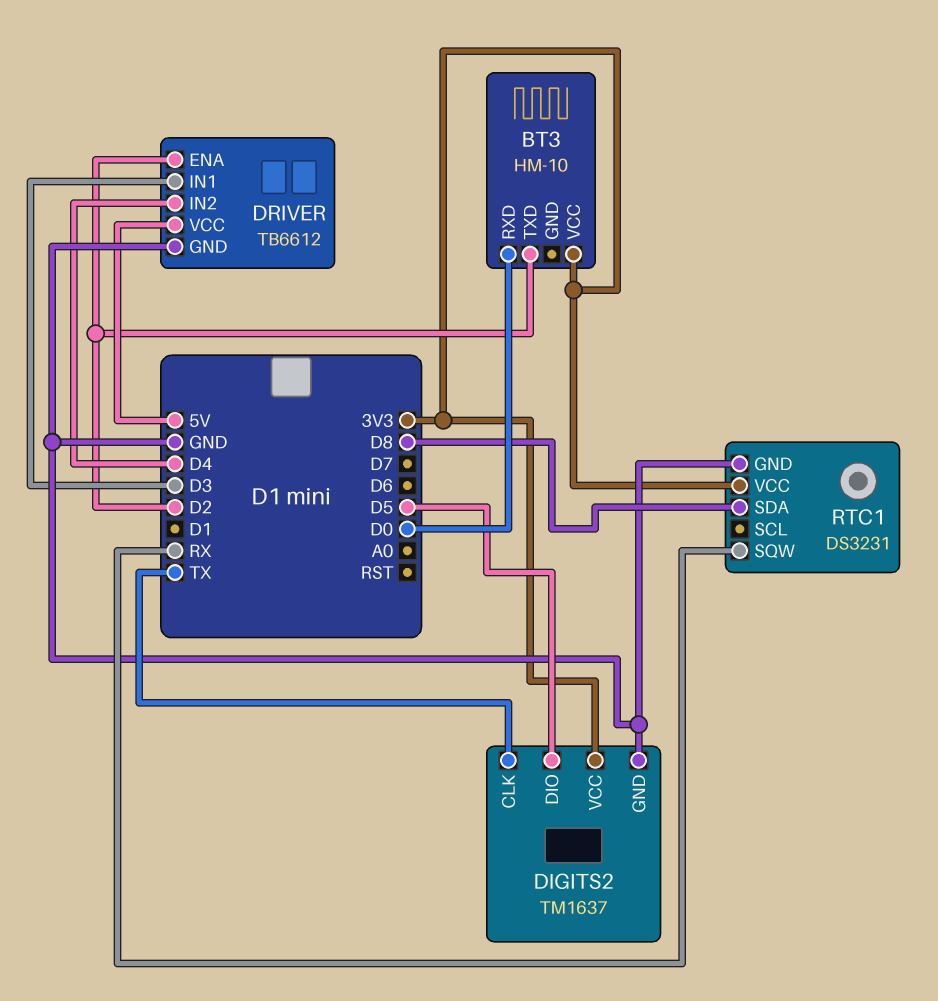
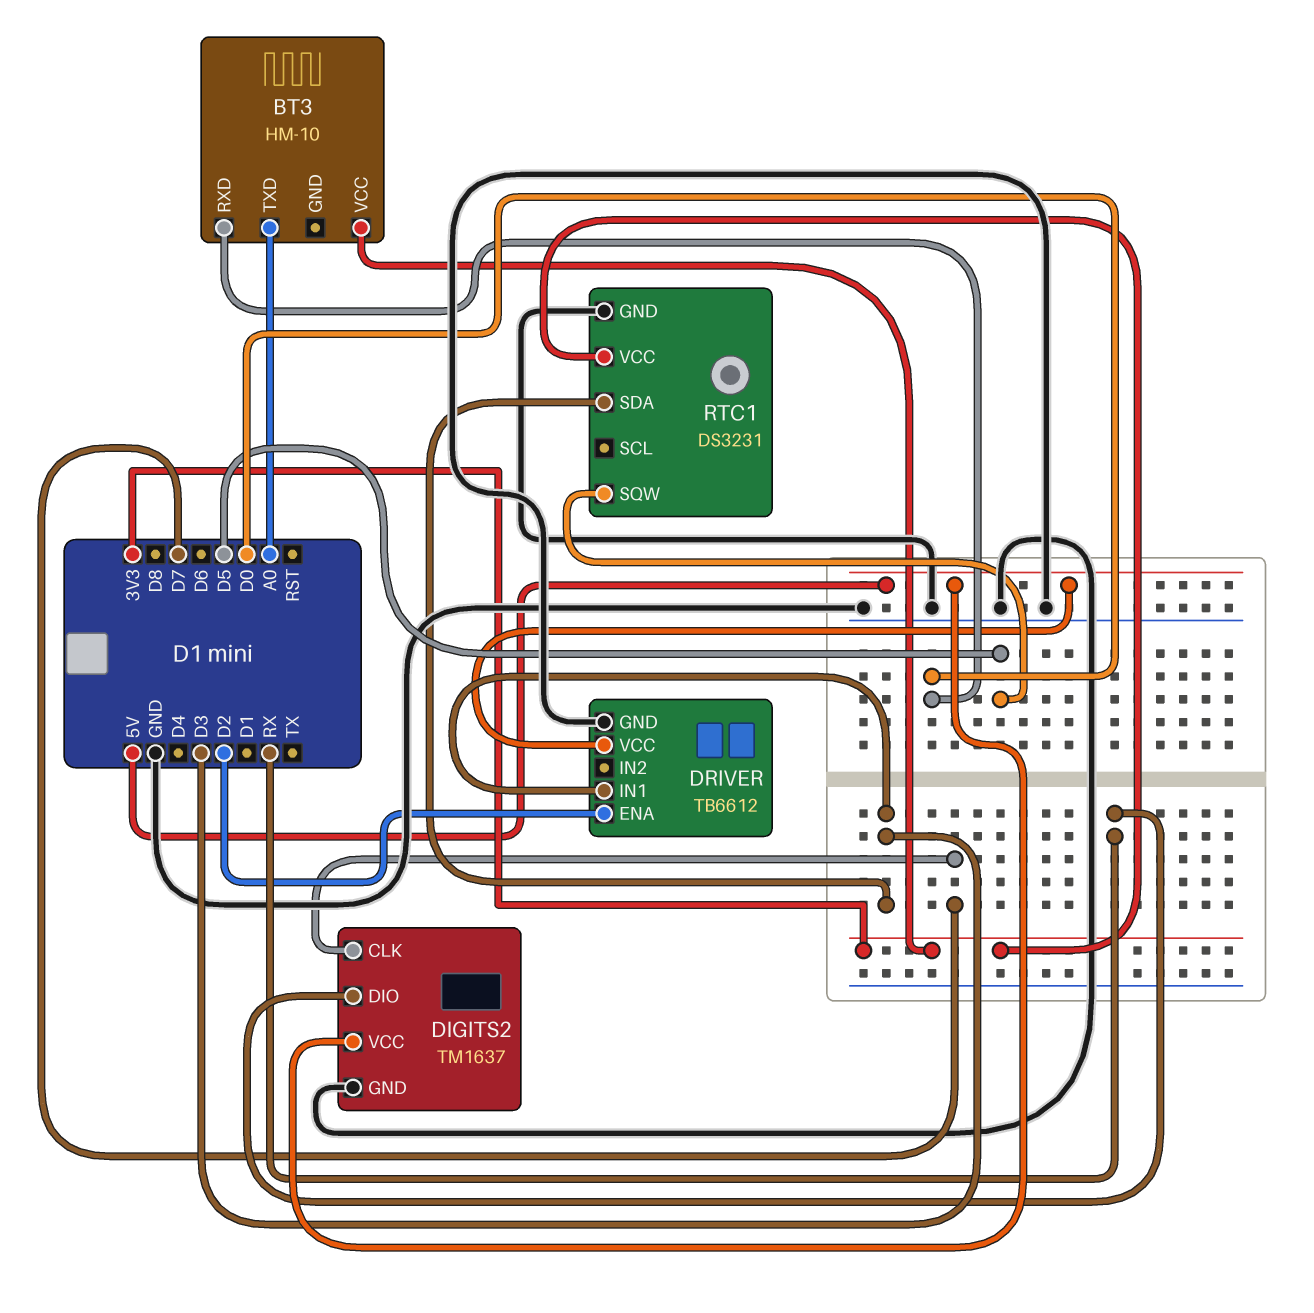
BT3 pin TXD: D2 -> A0
DIGITS2 pin CLK: TX -> D7
DIGITS2 pin DIO: D5 -> RX
DIGITS2 pin VCC: 3V3 -> 5V
DRIVER pin IN2: D4 -> none
RTC1 pin SDA: D8 -> D3
RTC1 pin SQW: RX -> D5

